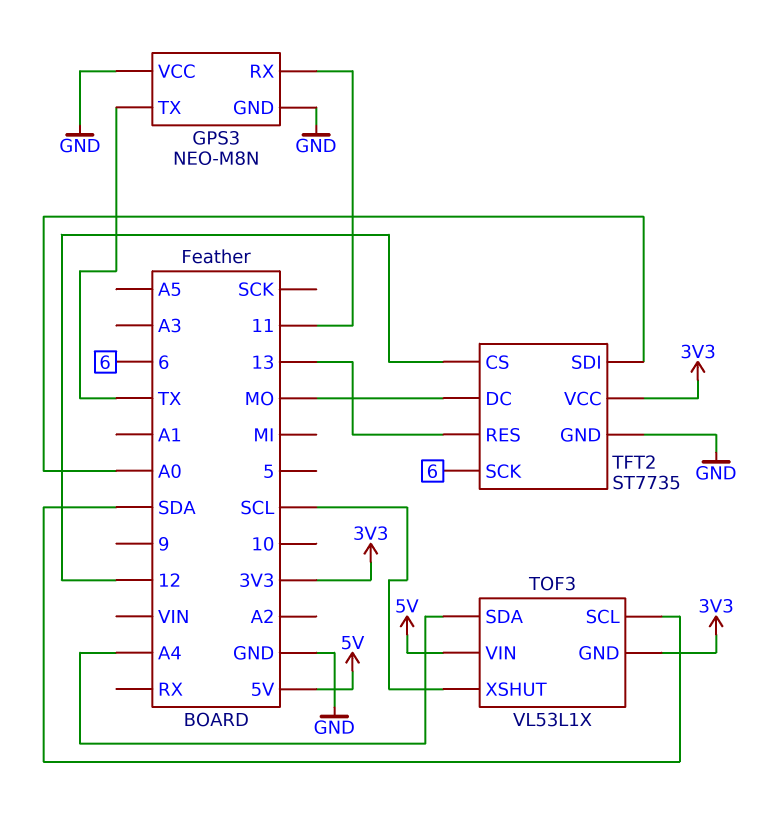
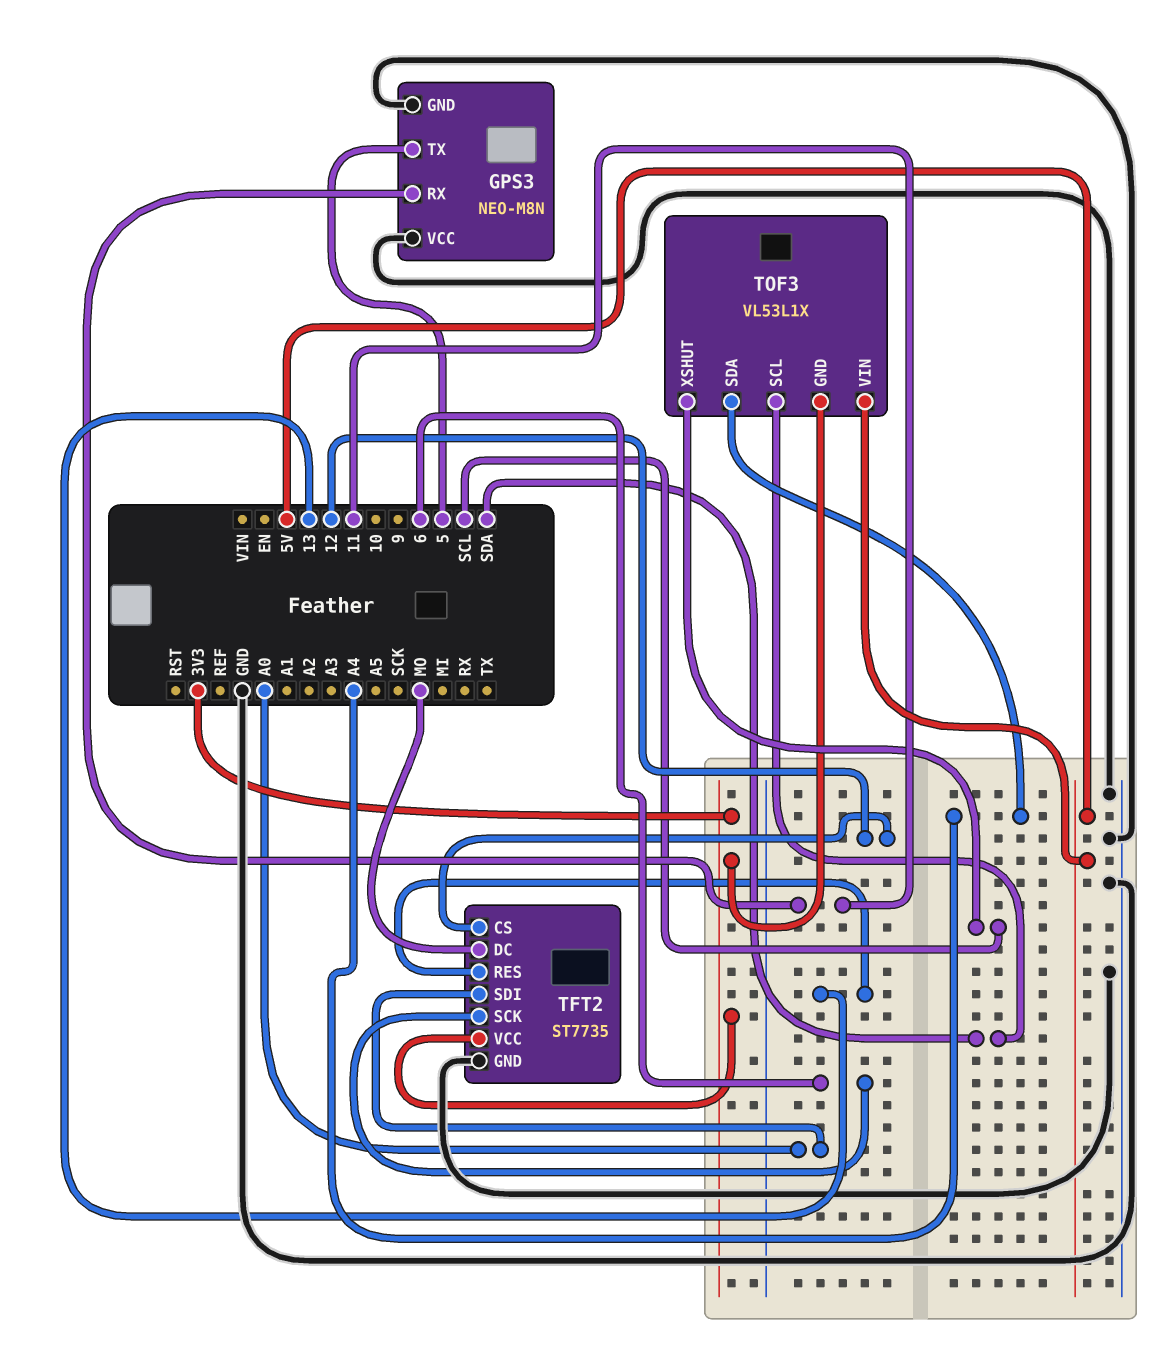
GPS3 pin TX: TX -> 5

